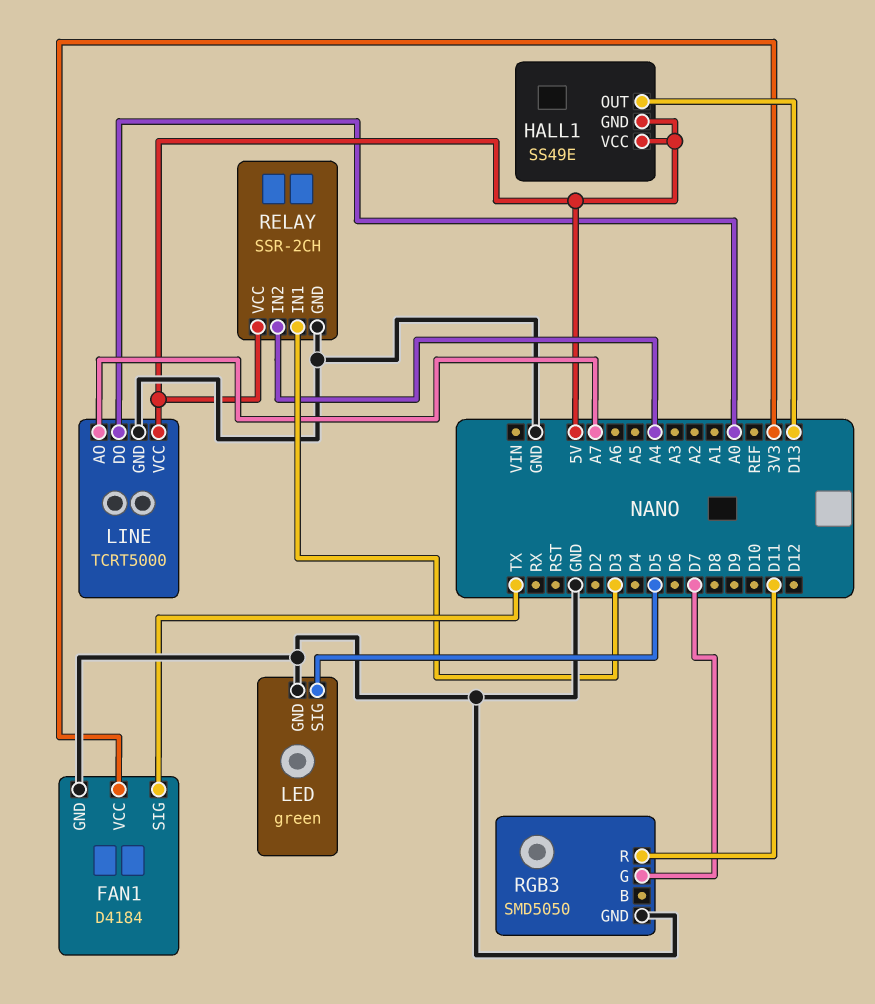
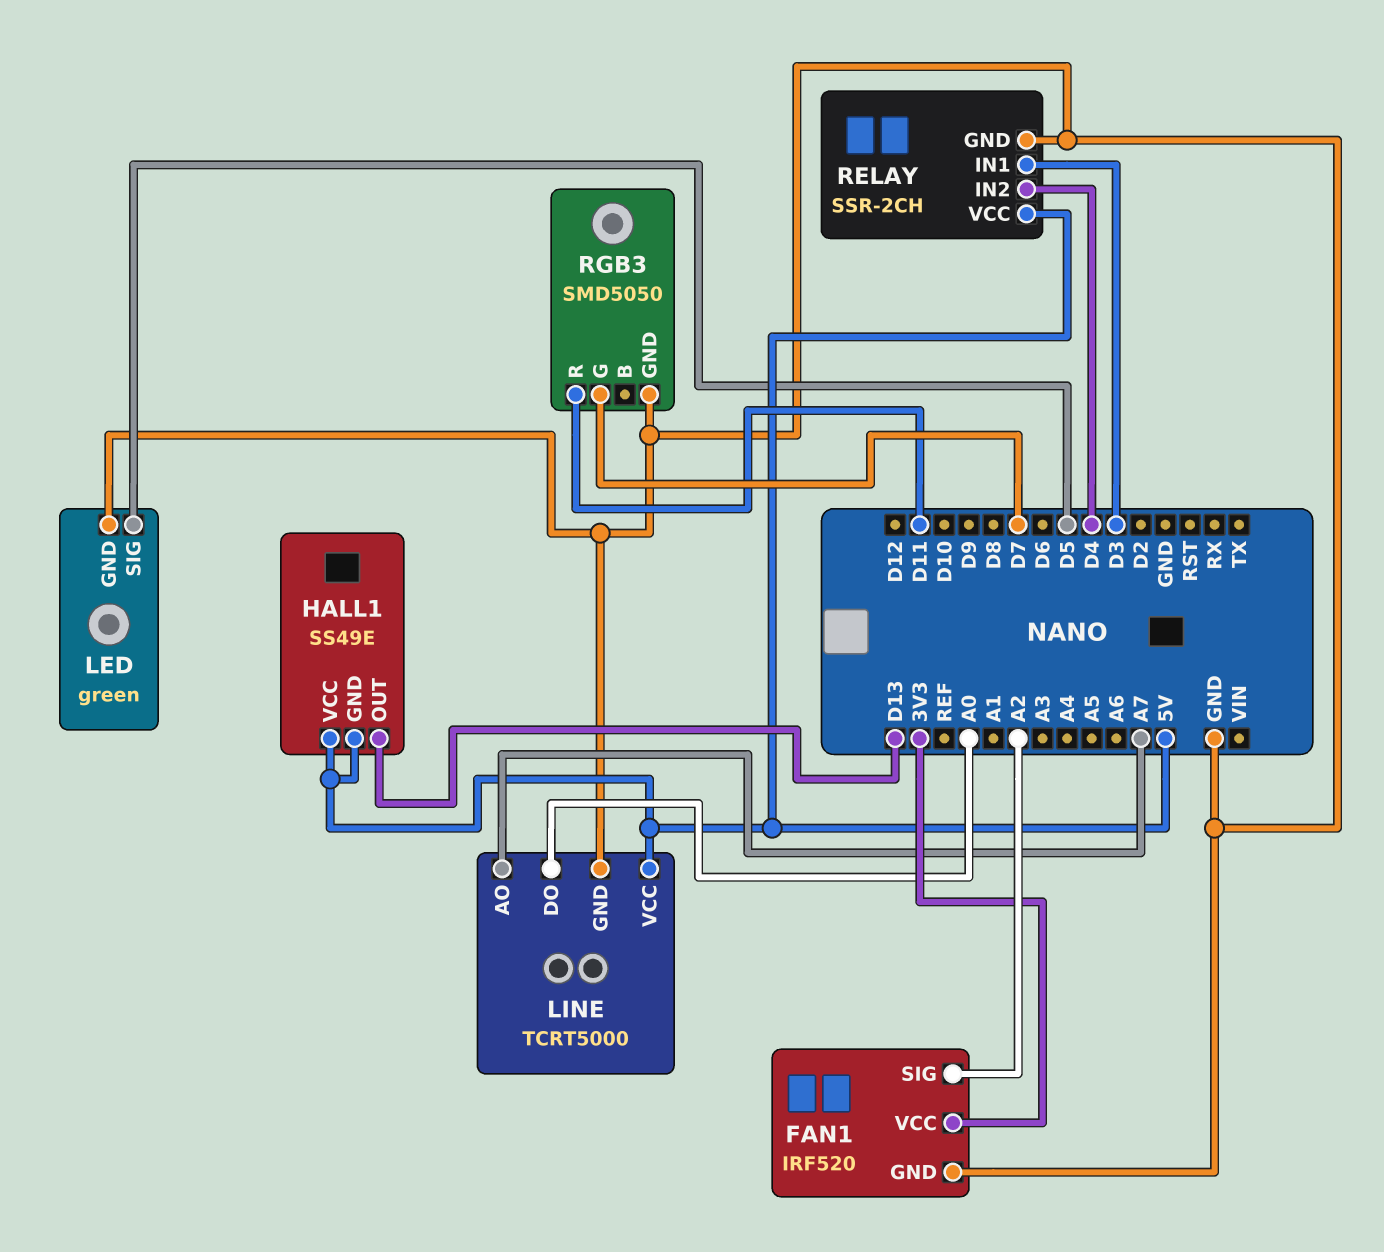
FAN1: D4184 -> IRF520
FAN1 pin SIG: TX -> A2
RELAY pin IN2: A4 -> D4

